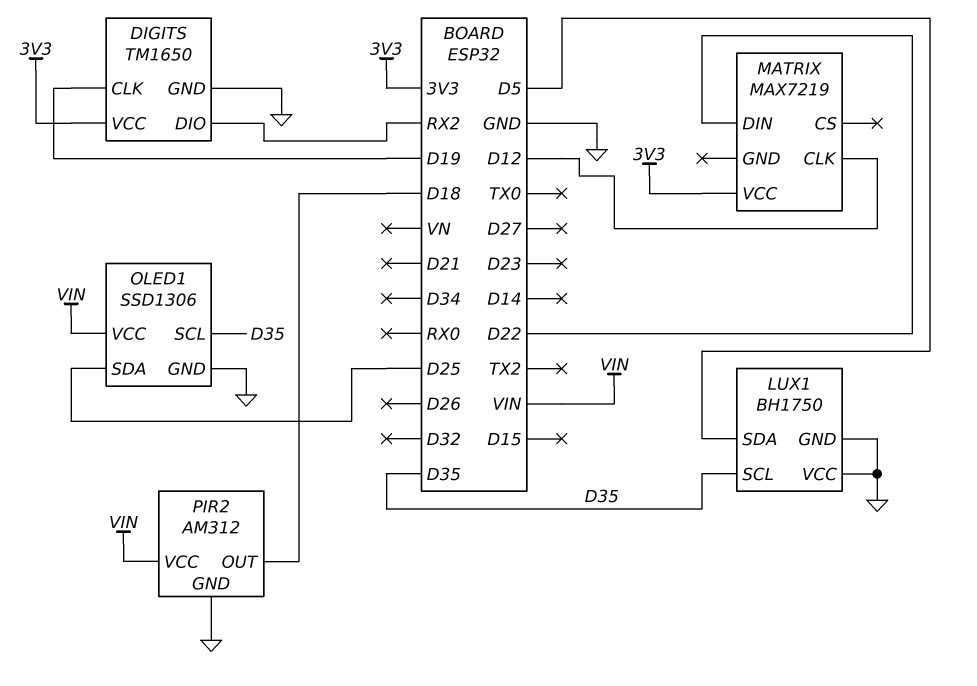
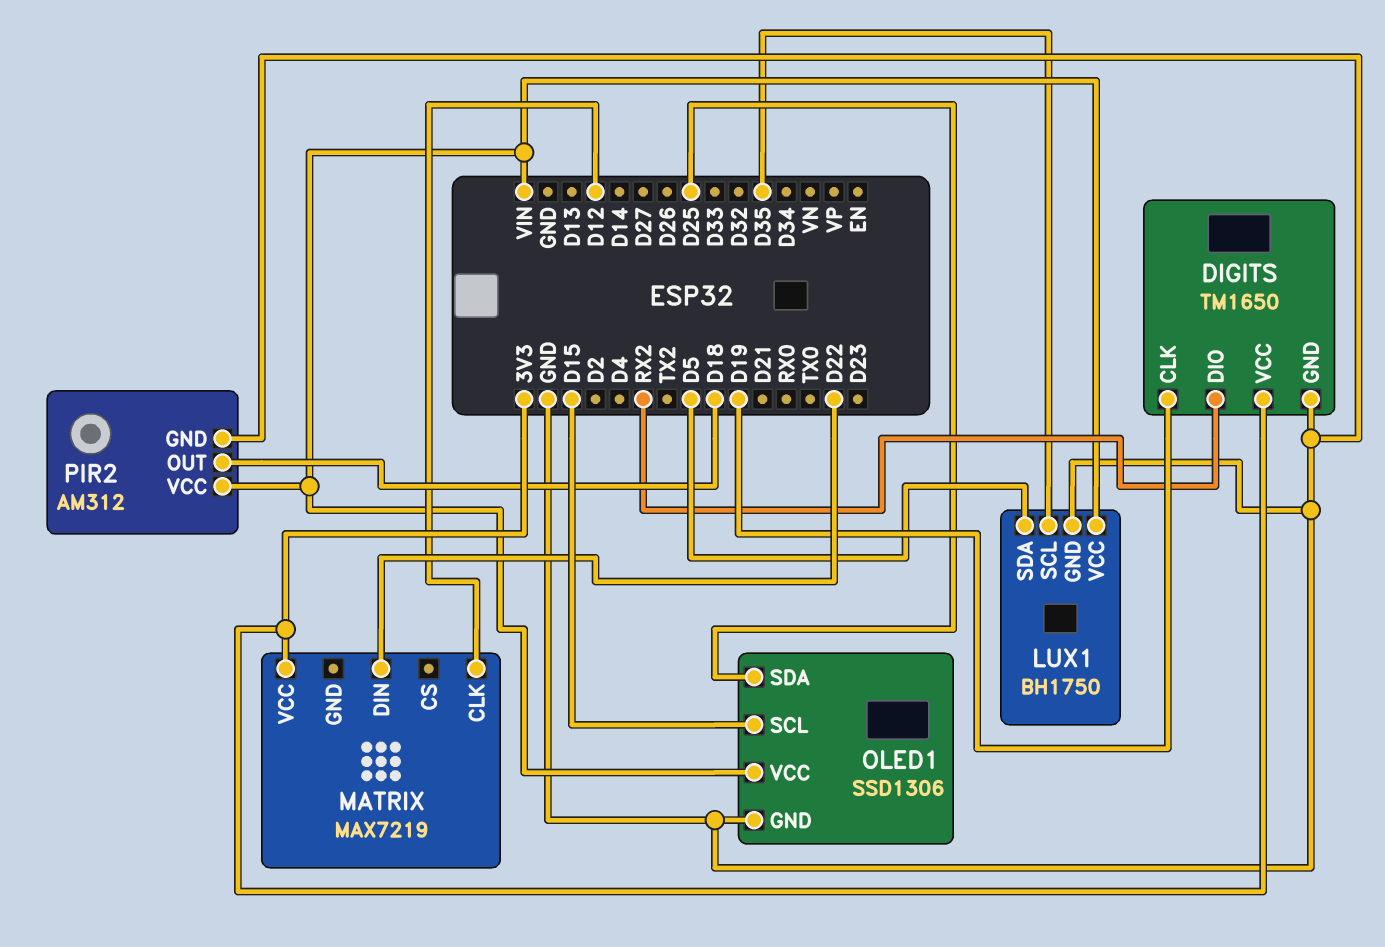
LUX1 pin VCC: GND -> VIN
OLED1 pin SCL: D35 -> D15

